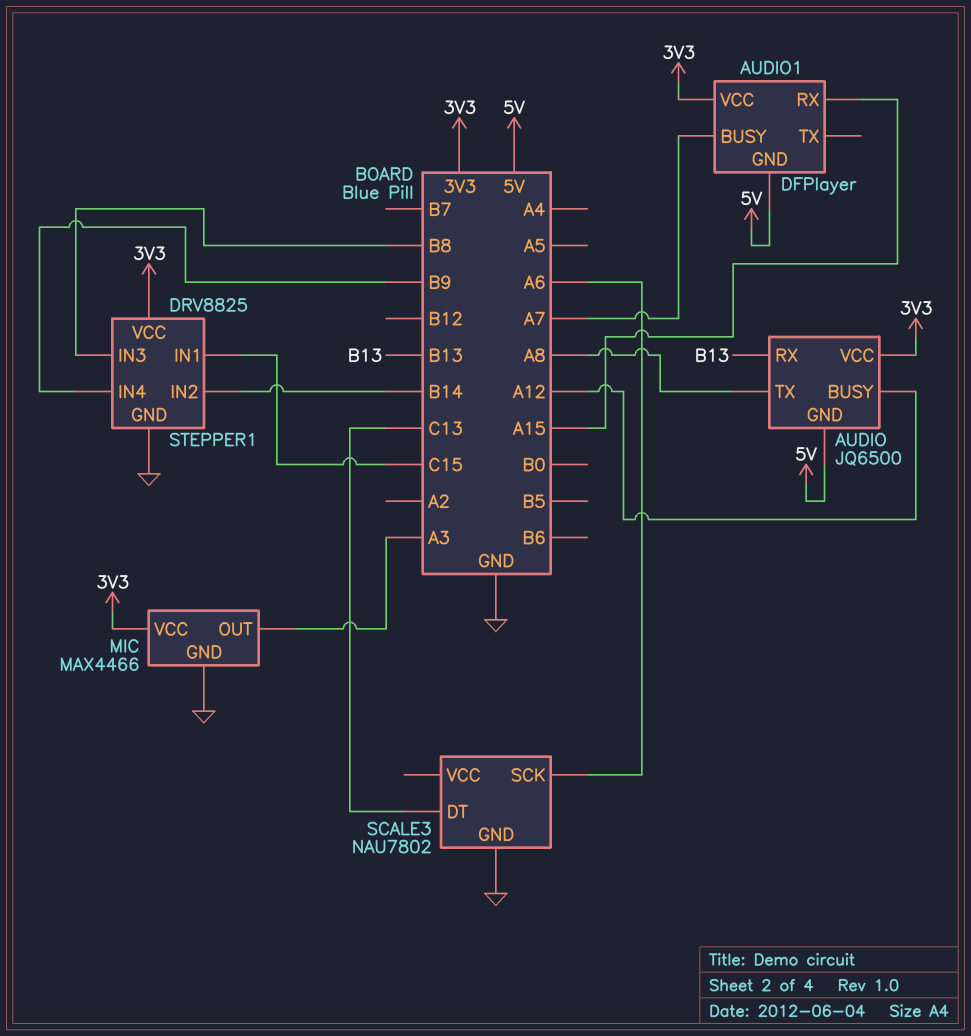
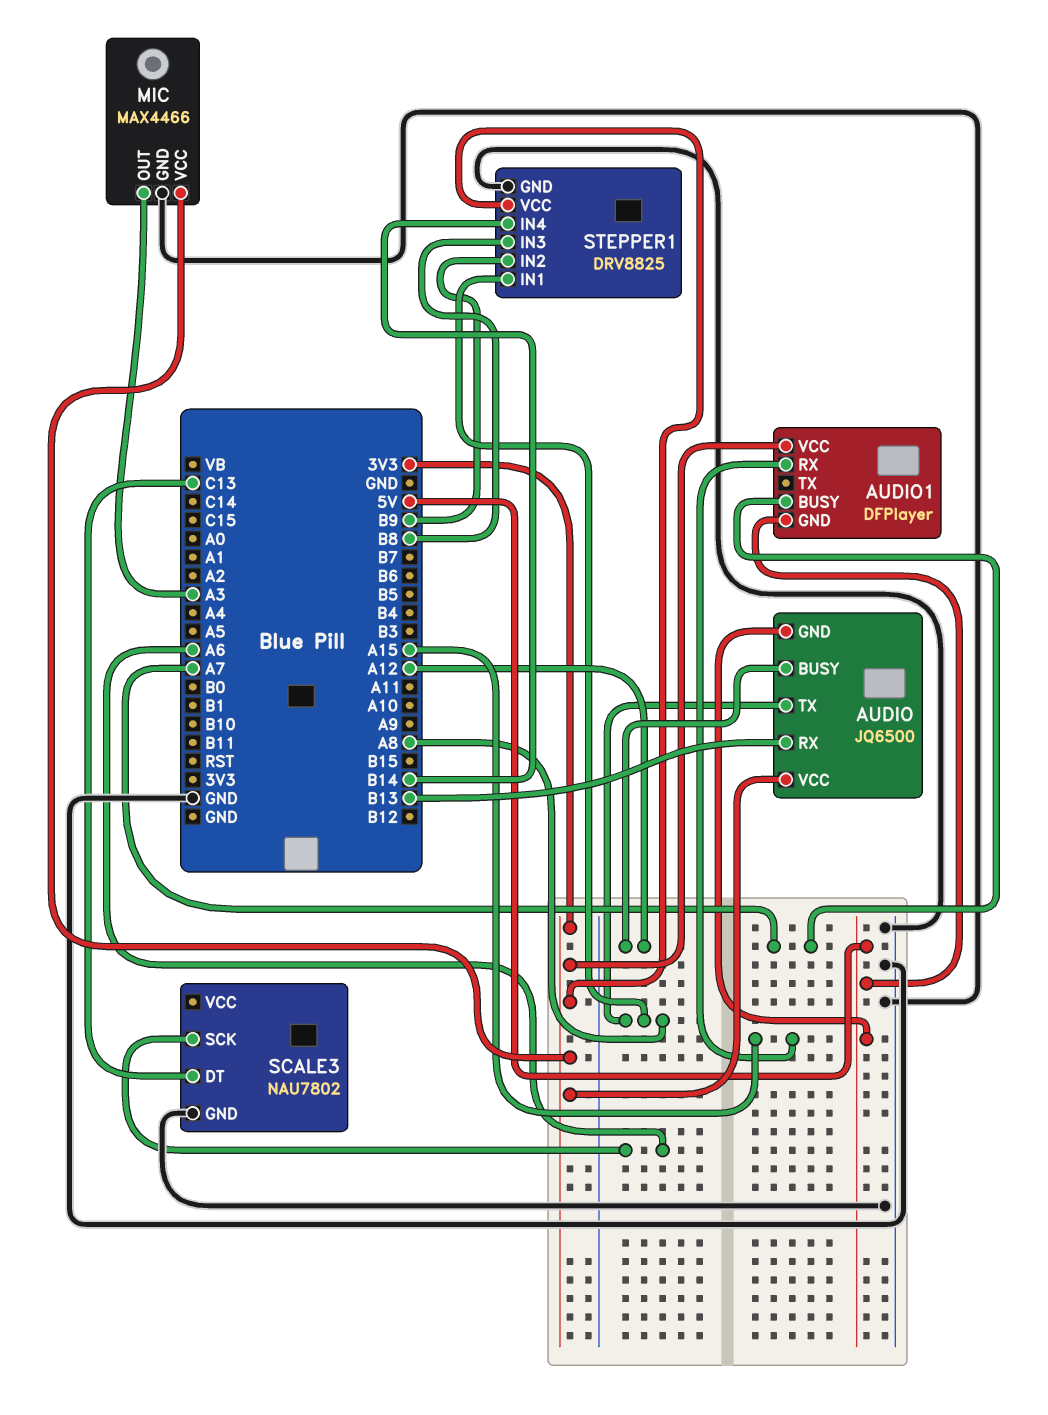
STEPPER1 pin IN1: C15 -> A8
STEPPER1 pin IN2: B14 -> B9
STEPPER1 pin IN4: B9 -> B14

